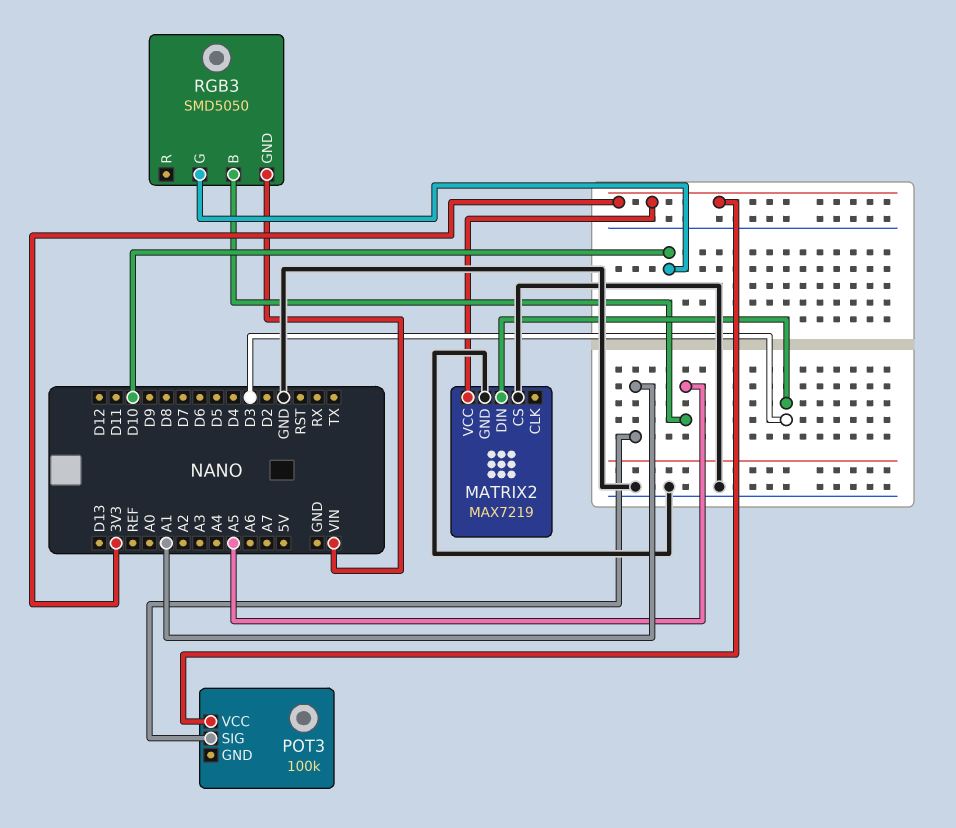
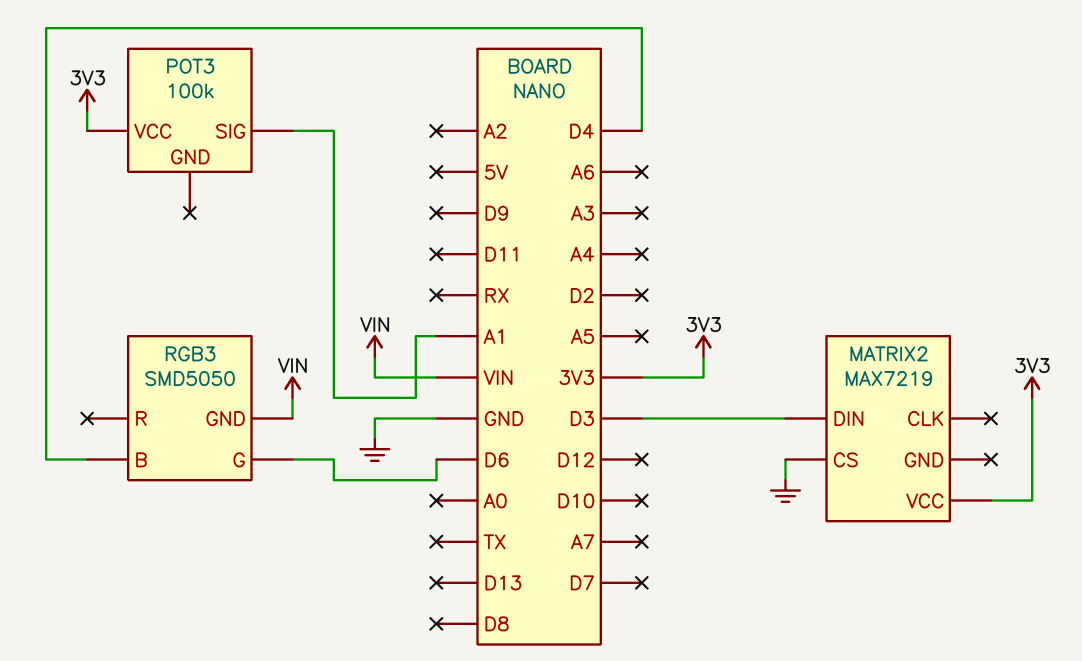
MATRIX2 pin GND: GND -> none
RGB3 pin B: A5 -> D4
RGB3 pin G: D10 -> D6

